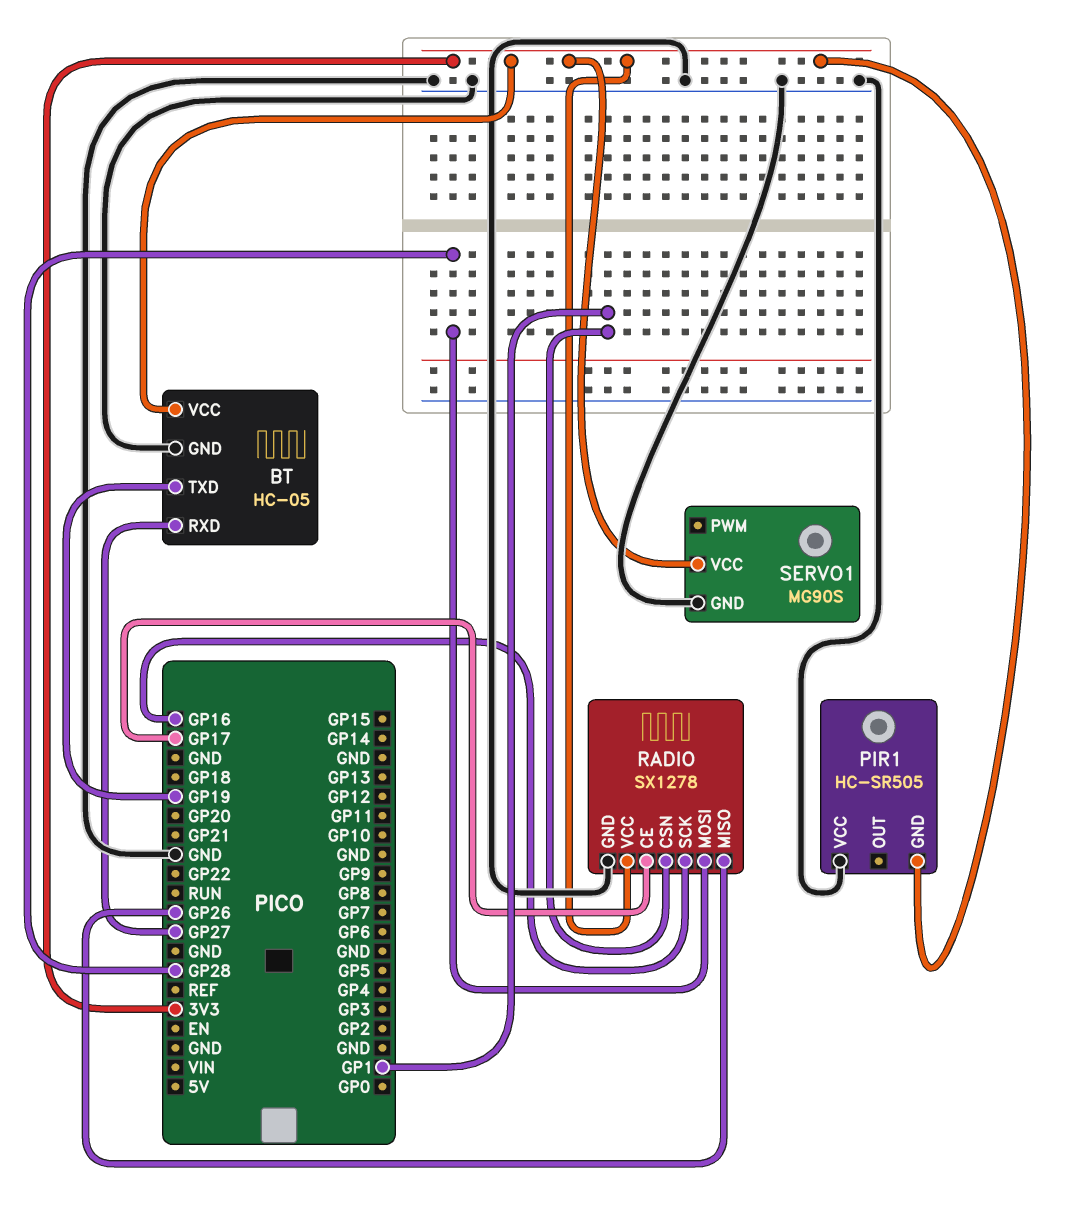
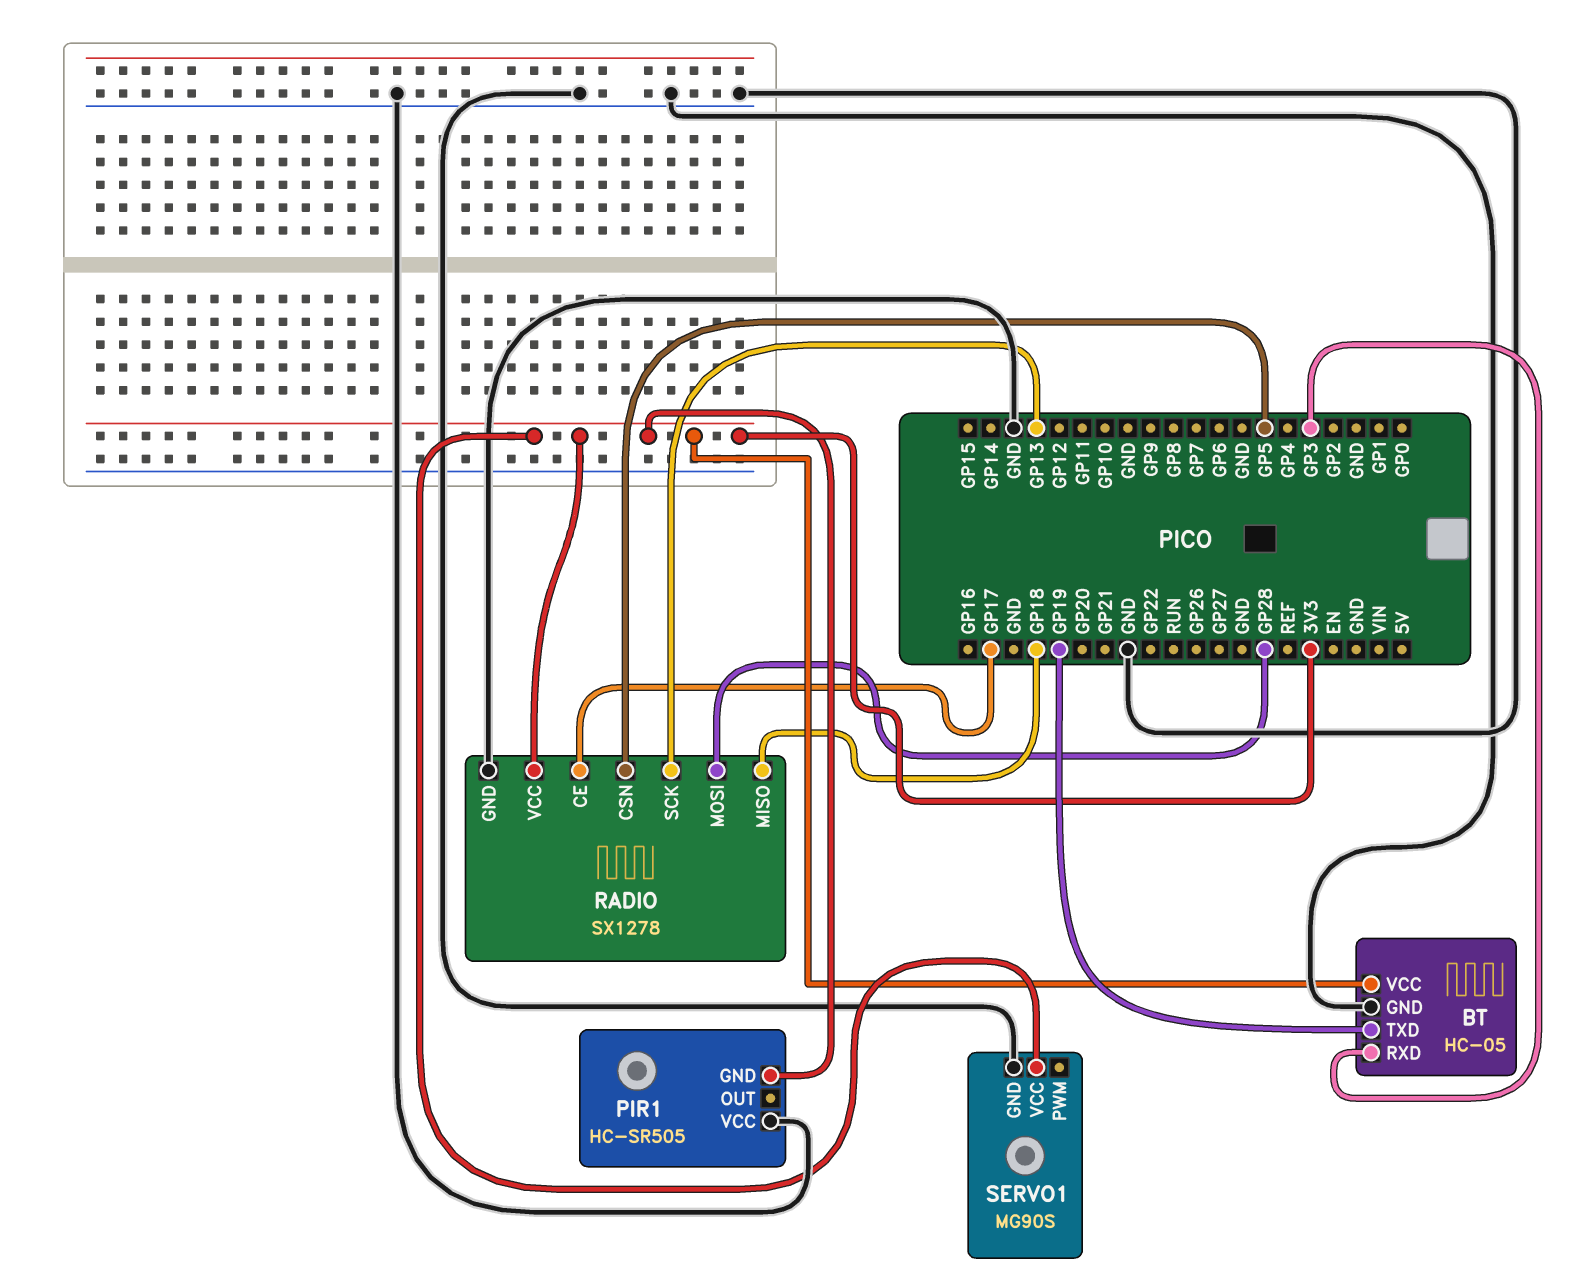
BT pin RXD: GP27 -> GP3
RADIO pin CSN: GP1 -> GP5
RADIO pin MISO: GP26 -> GP18
RADIO pin SCK: GP16 -> GP13

